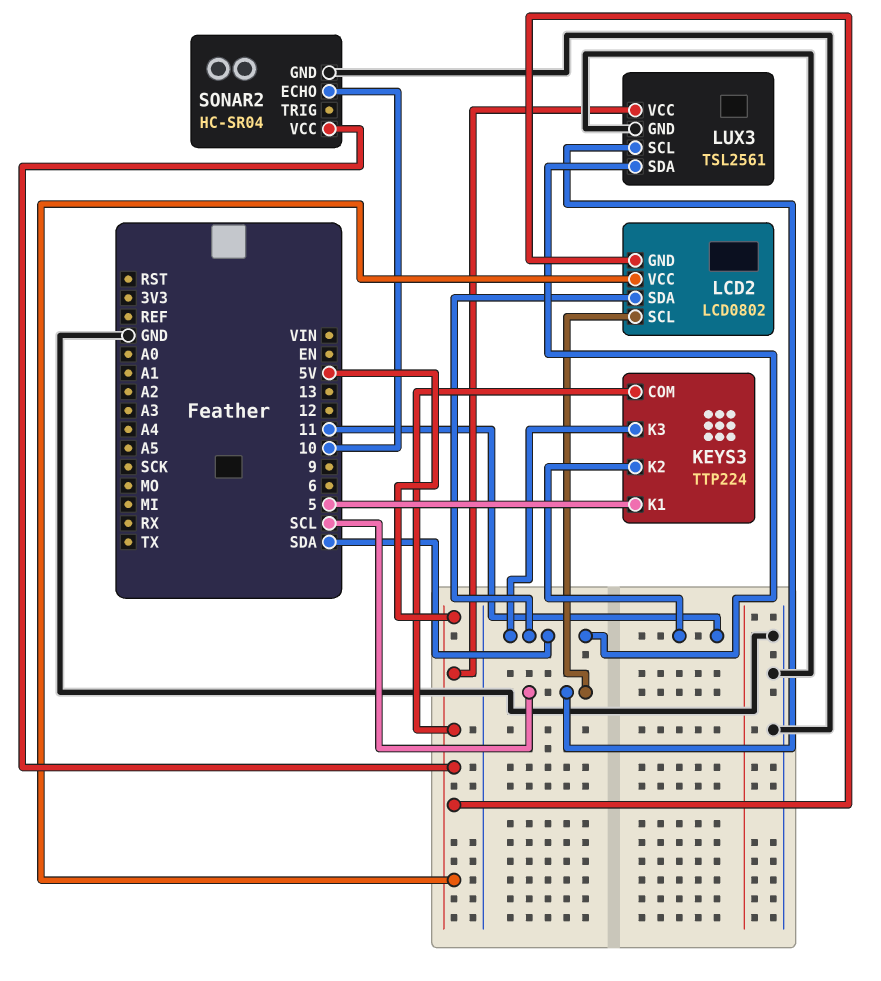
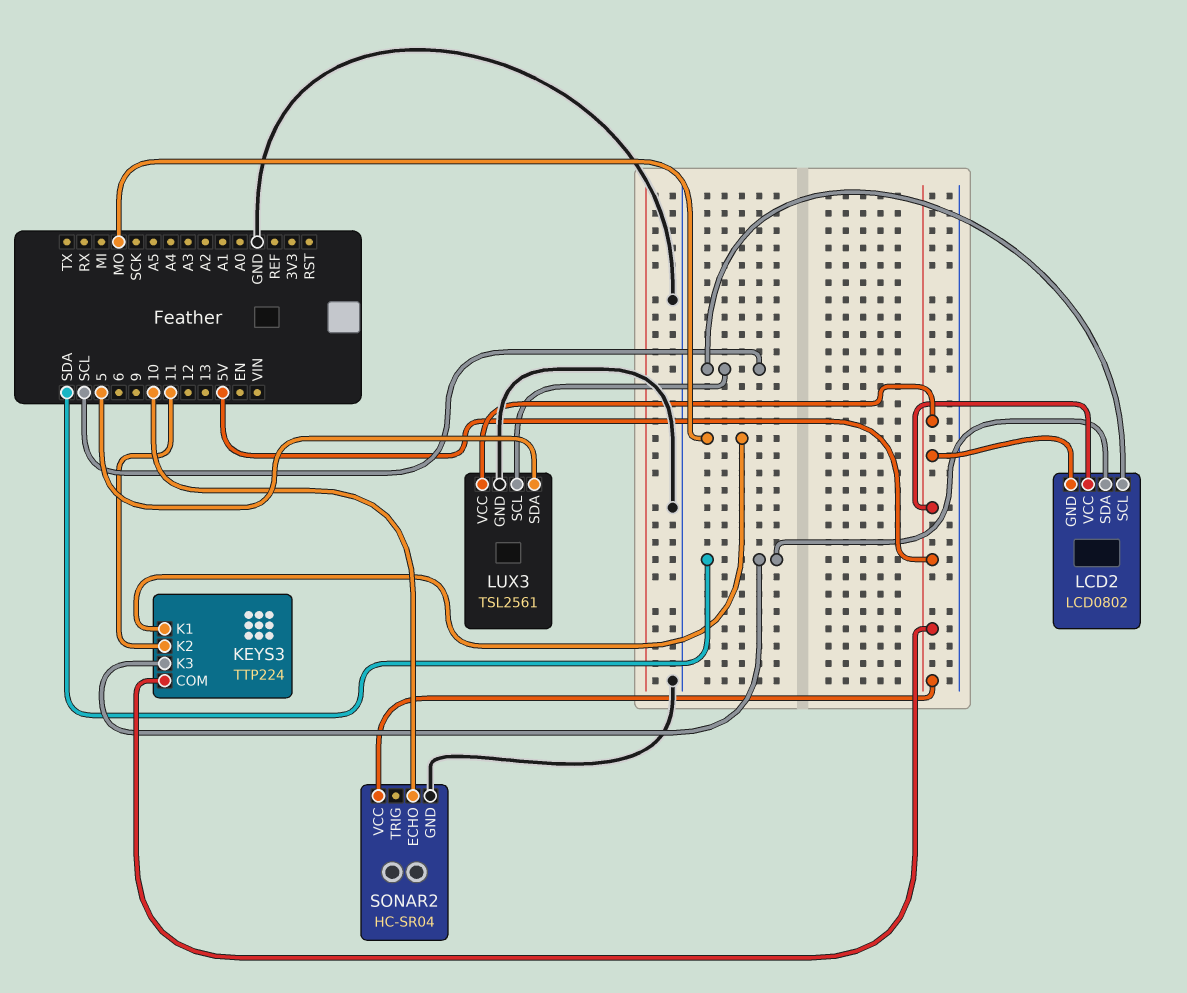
KEYS3 pin K1: 5 -> MO
LUX3 pin SDA: SDA -> 5

